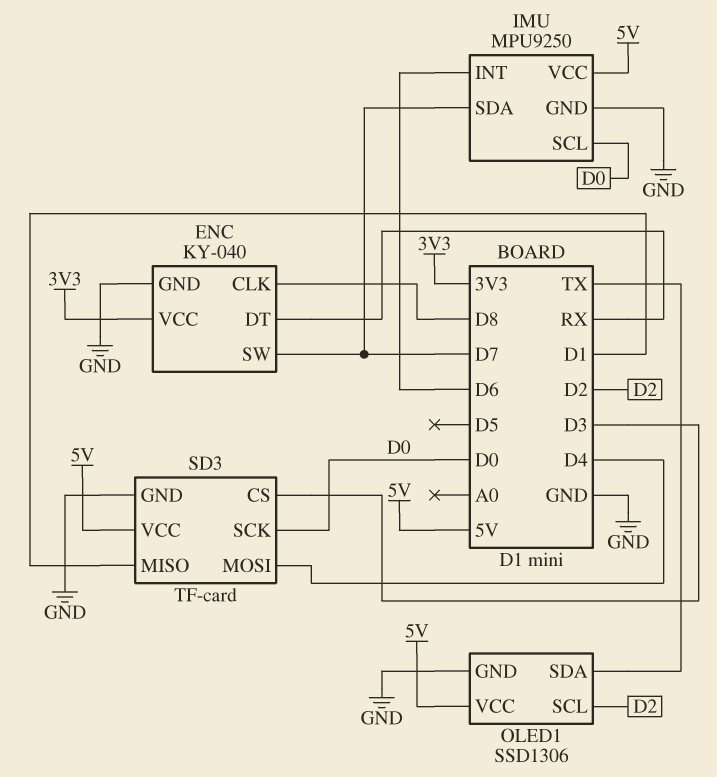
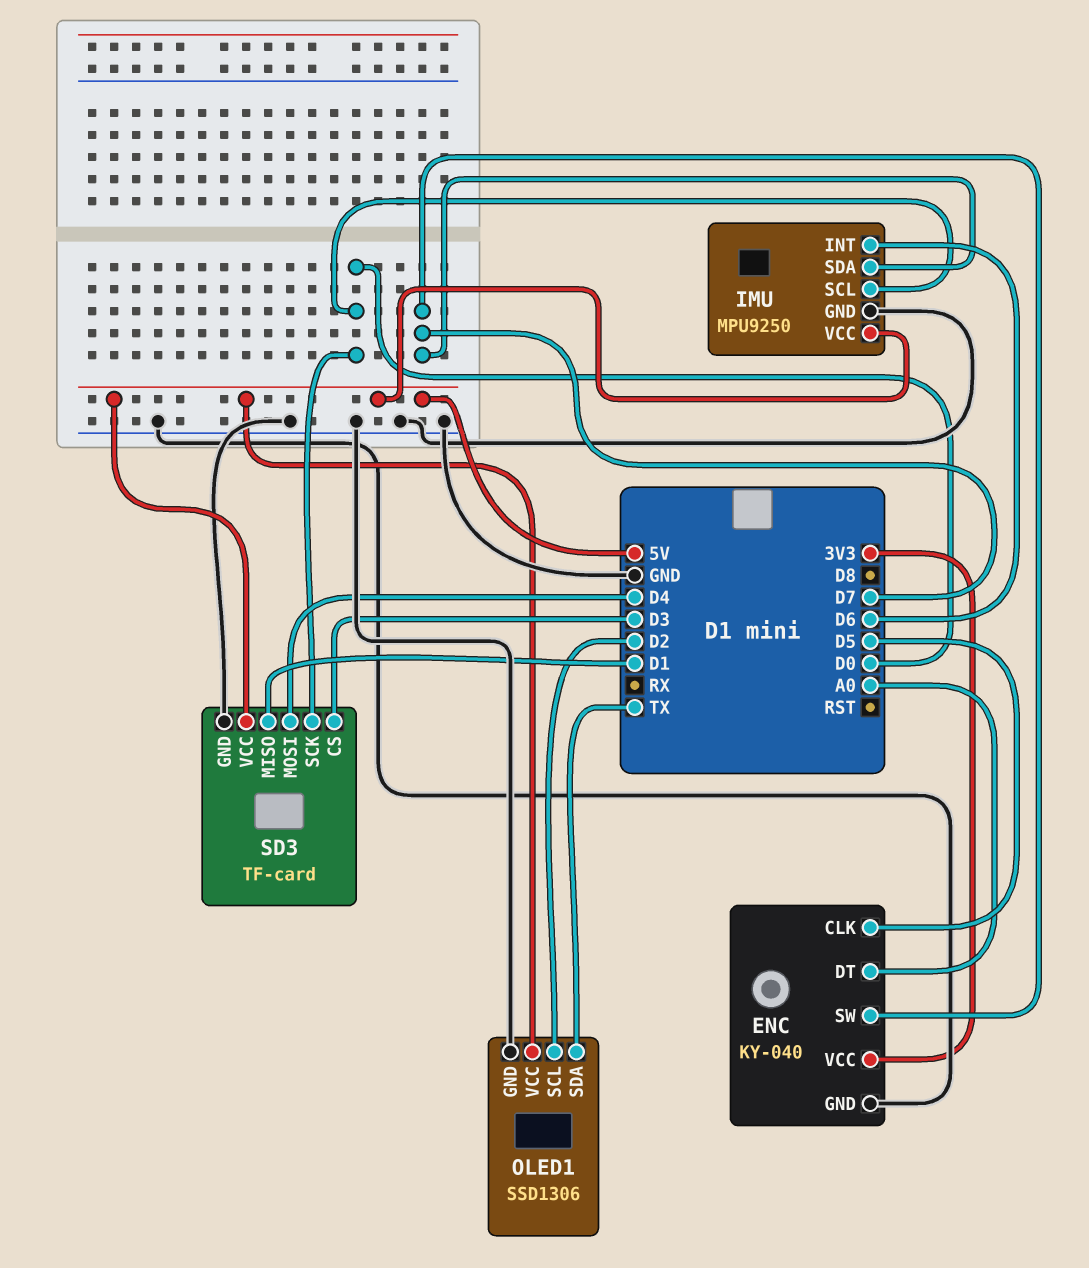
ENC pin CLK: D8 -> D5
ENC pin DT: RX -> A0

